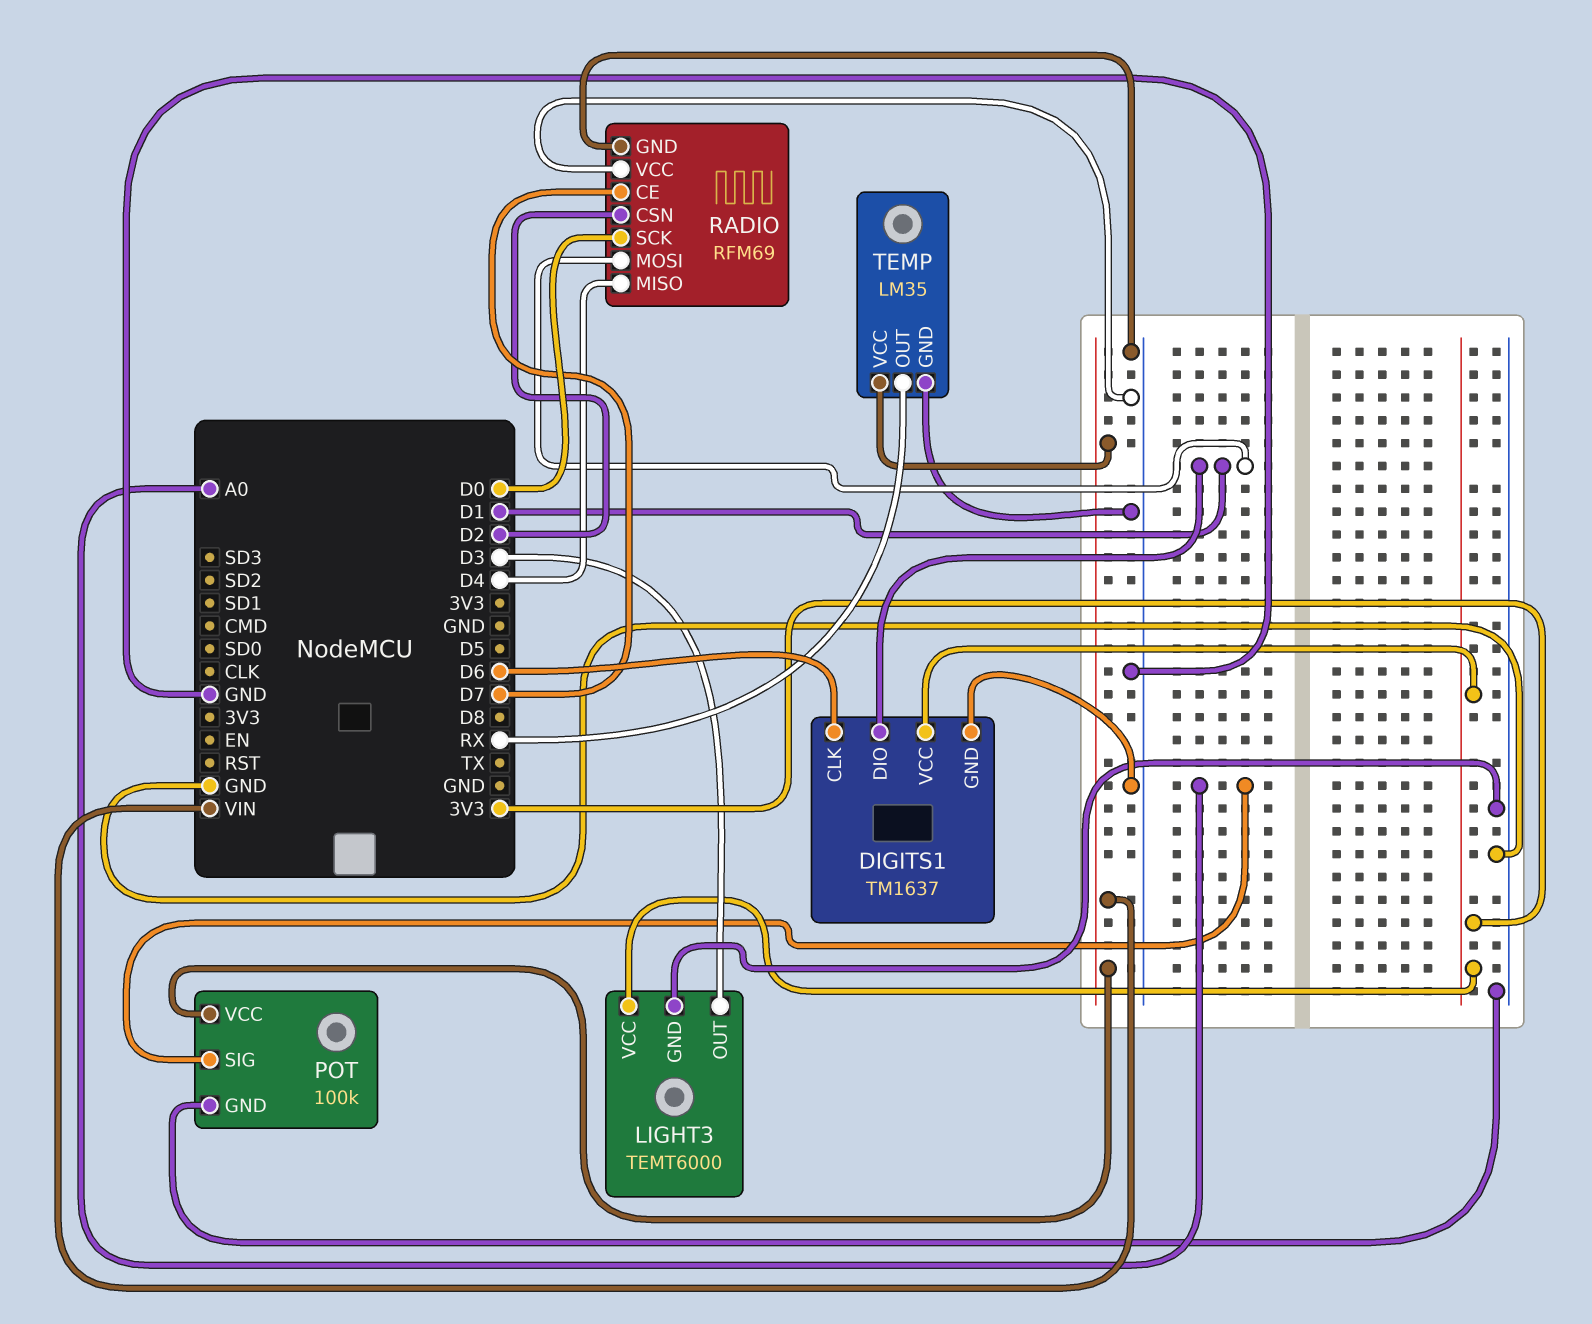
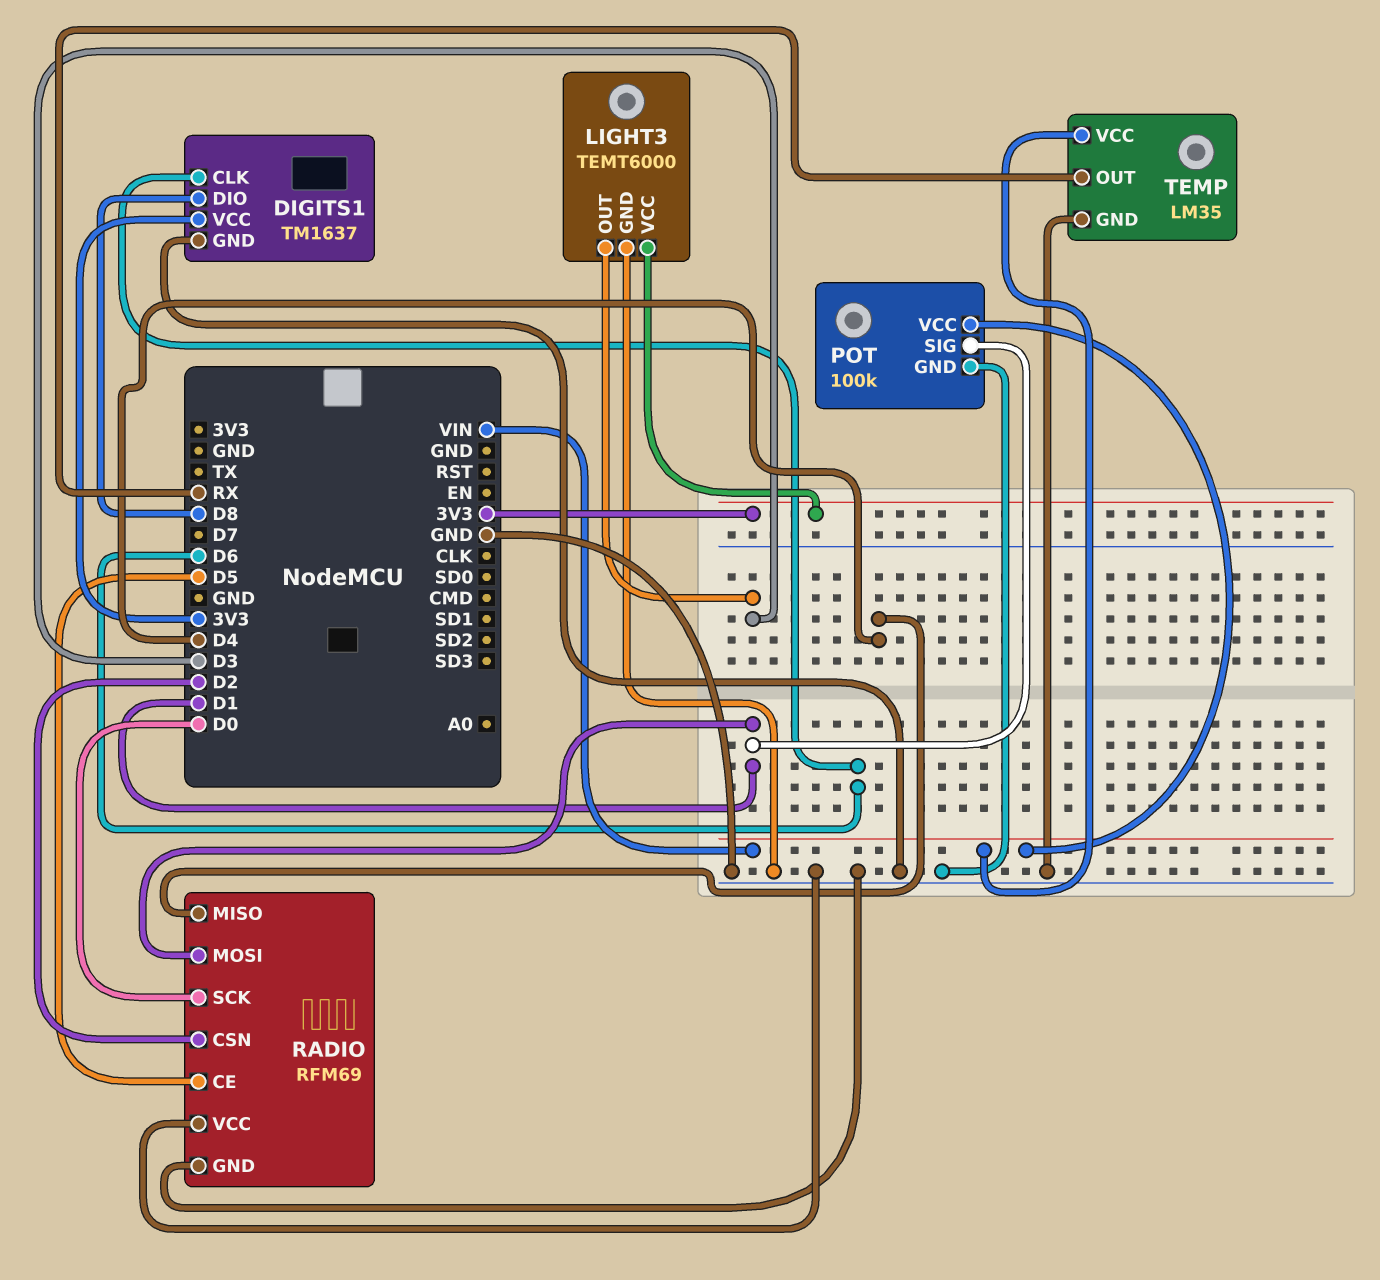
DIGITS1 pin DIO: D1 -> D8
POT pin SIG: A0 -> D1
RADIO pin CE: D7 -> D5

